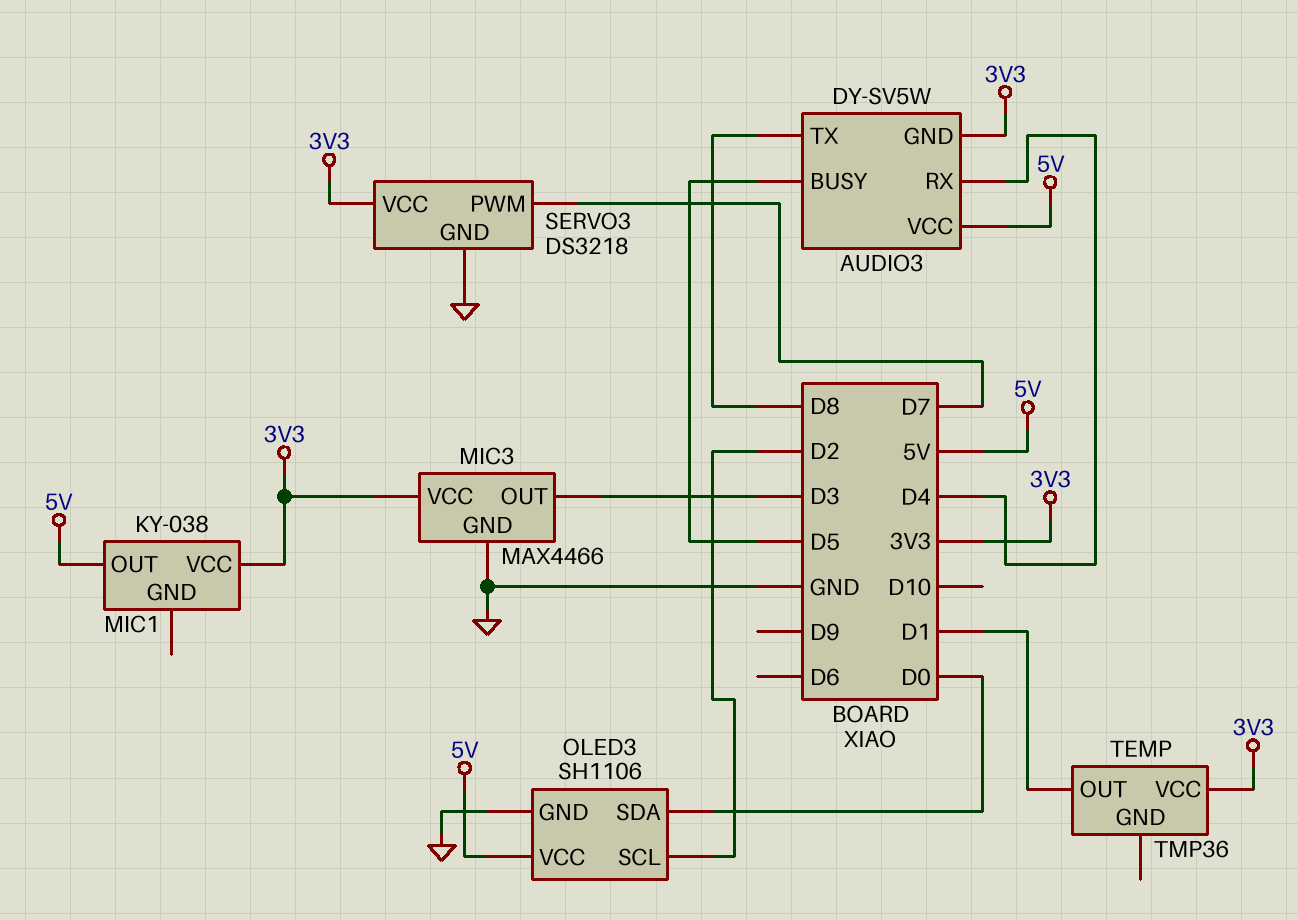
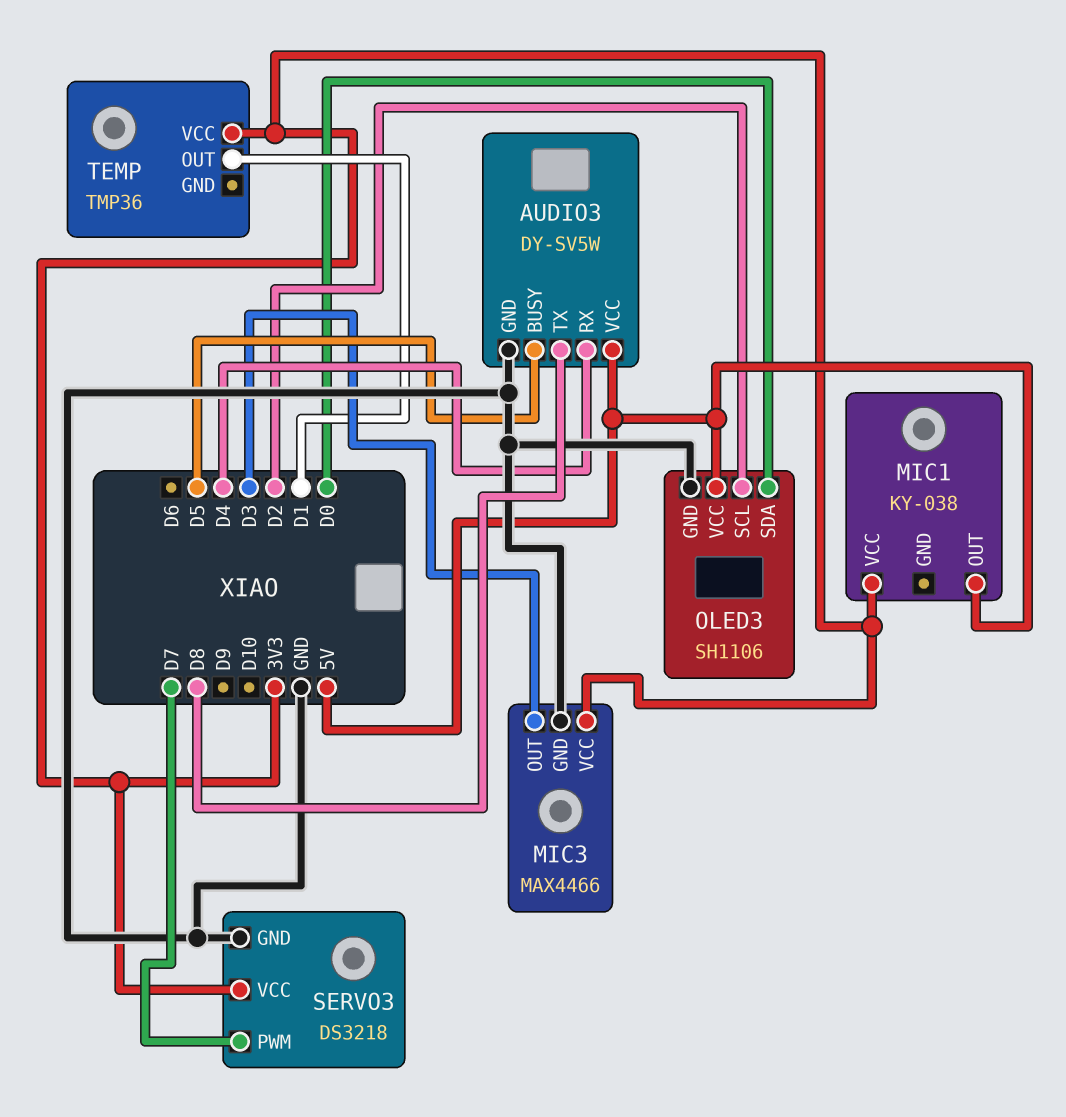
AUDIO3 pin GND: 3V3 -> GND

